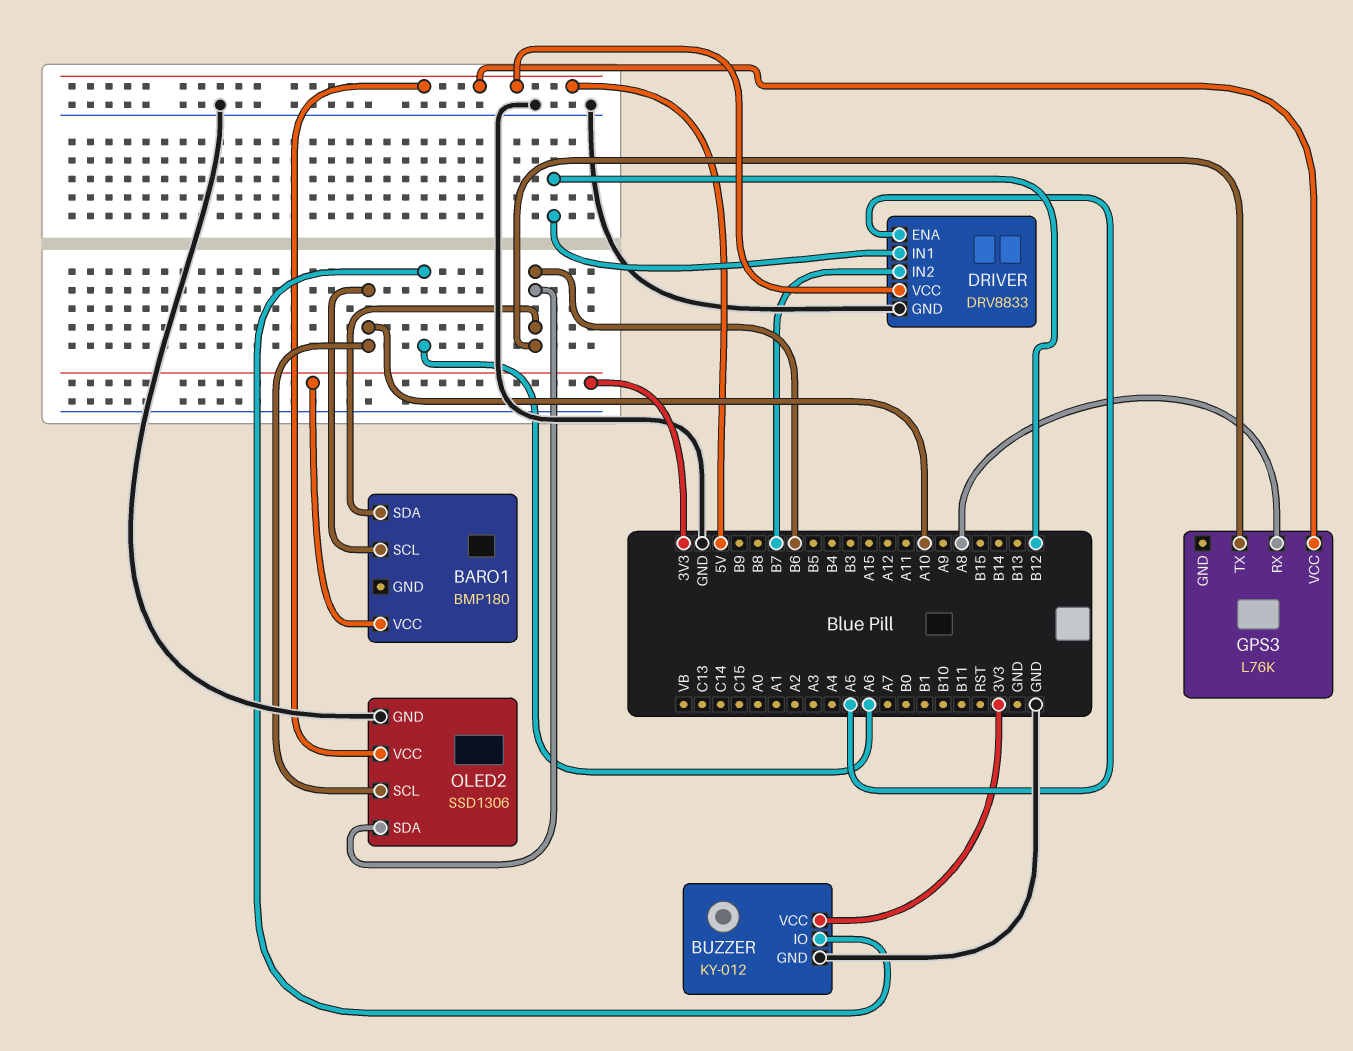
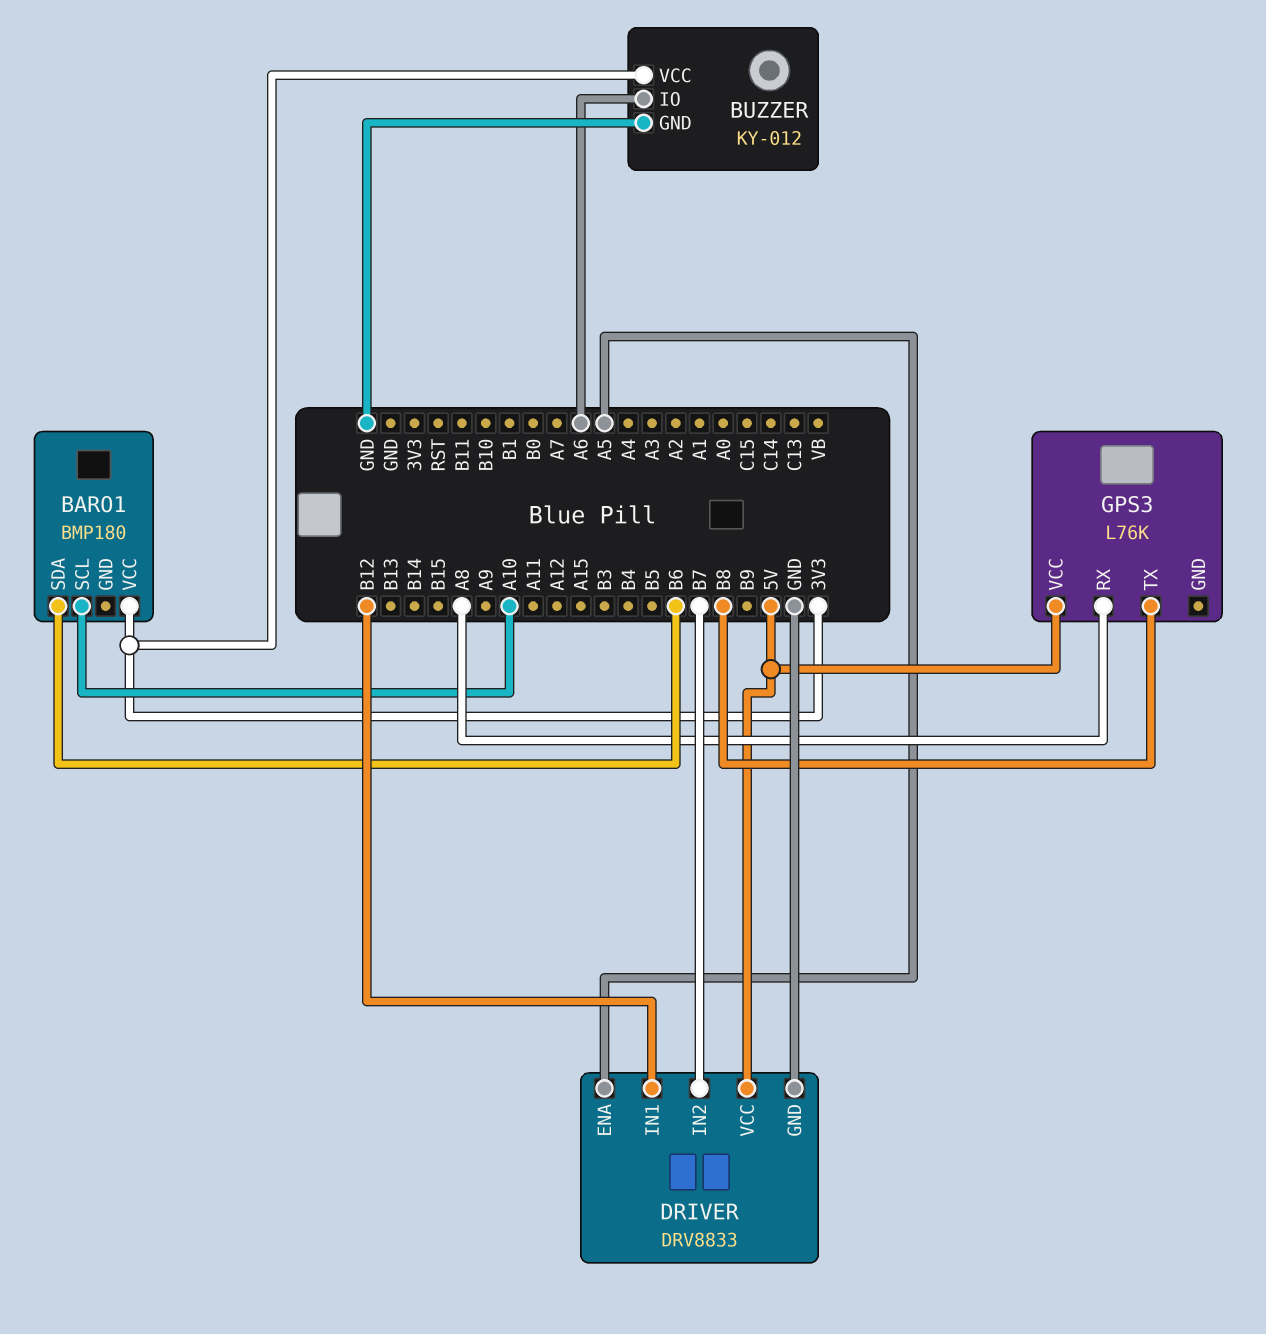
GPS3 pin TX: B6 -> B8
OLED2: SSD1306 -> none
OLED2 pin GND: GND -> none
OLED2 pin SCL: A10 -> none
OLED2 pin SDA: B6 -> none
OLED2 pin VCC: 5V -> none

